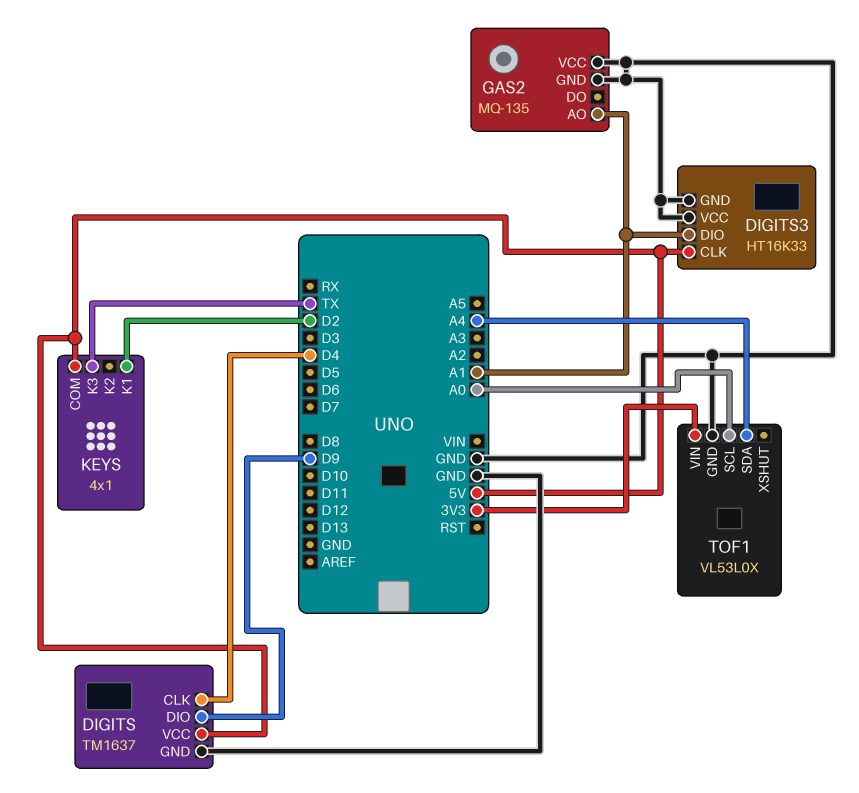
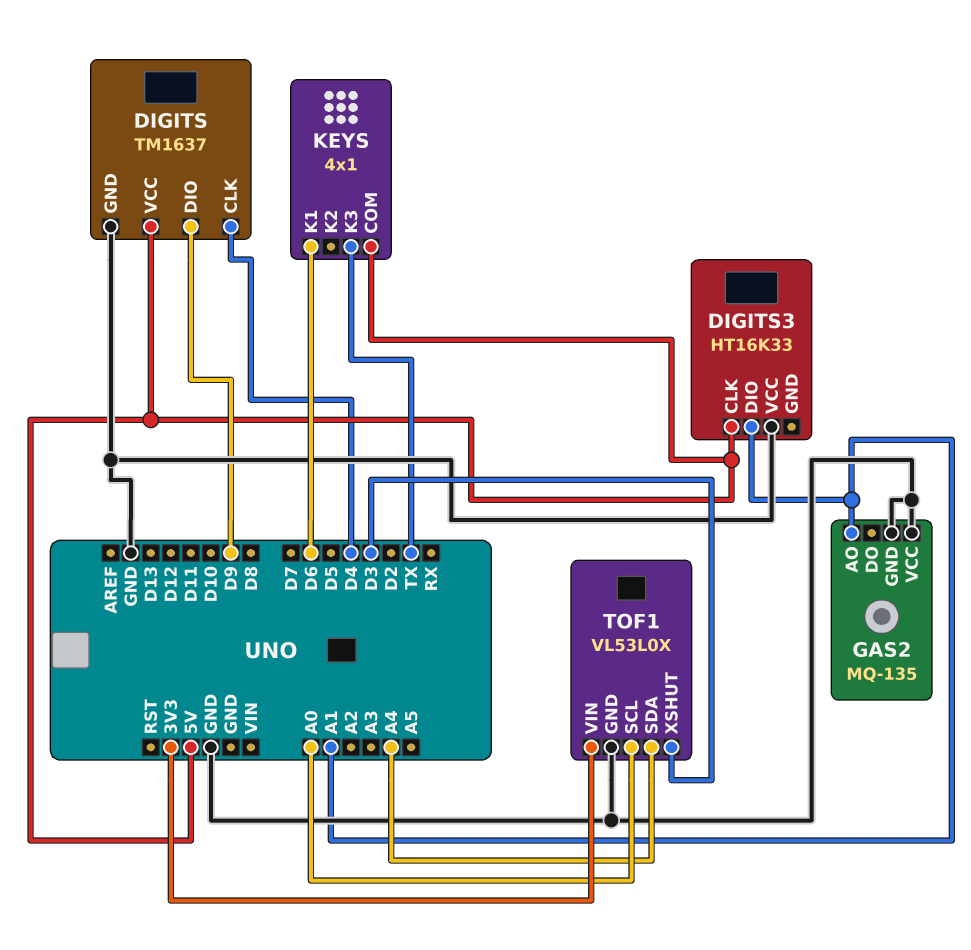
DIGITS3 pin GND: GND -> none
KEYS pin K1: D2 -> D6
TOF1 pin XSHUT: none -> D3

